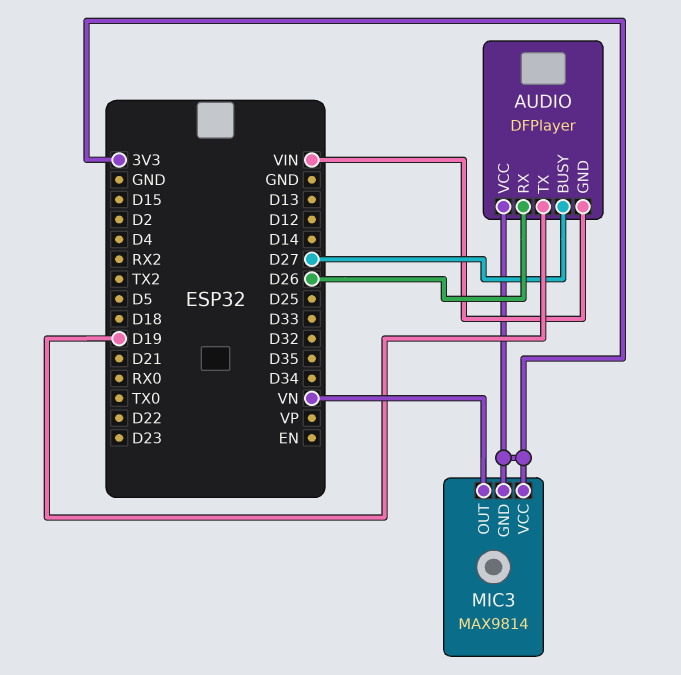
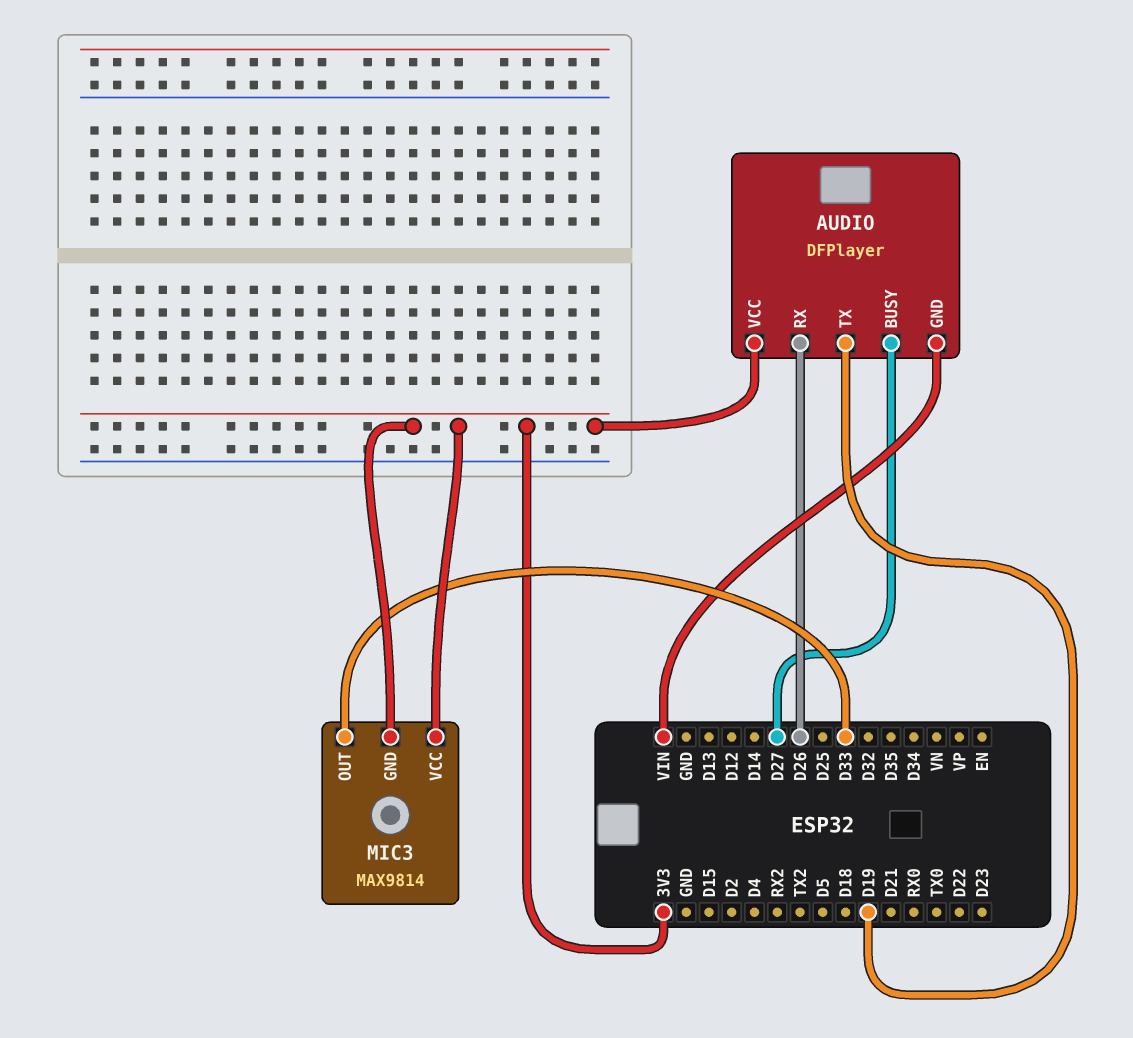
MIC3 pin OUT: VN -> D33

